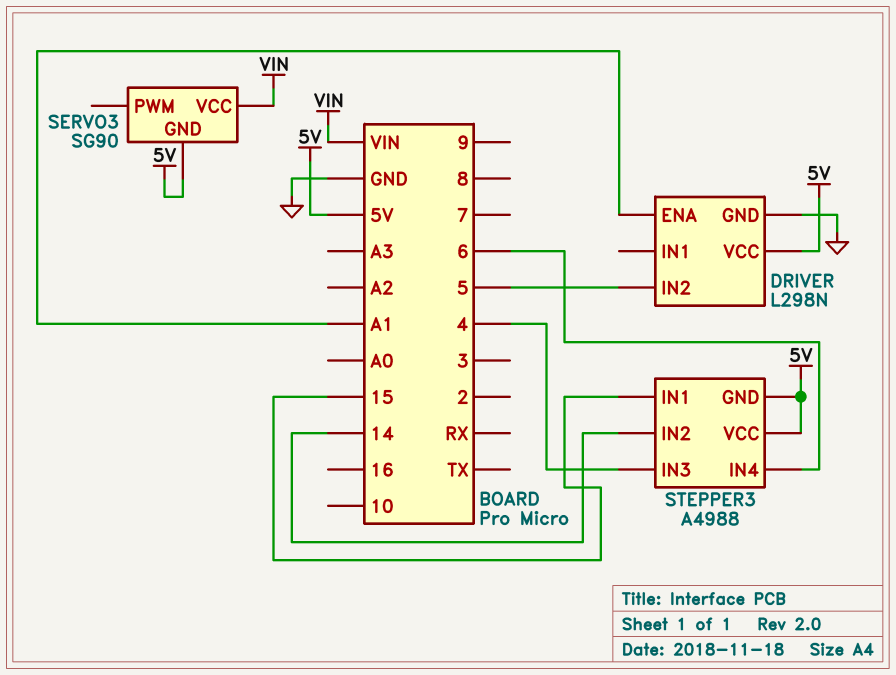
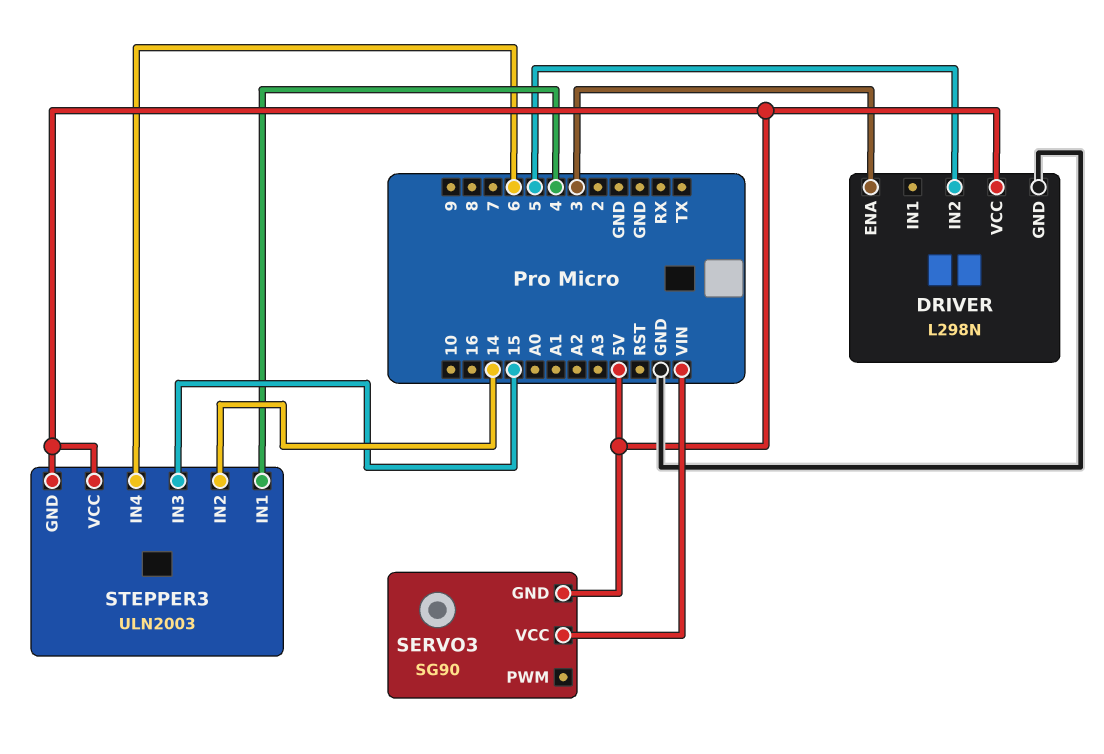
DRIVER pin ENA: A1 -> 3
STEPPER3: A4988 -> ULN2003
STEPPER3 pin IN1: 15 -> 4
STEPPER3 pin IN3: 4 -> 15

